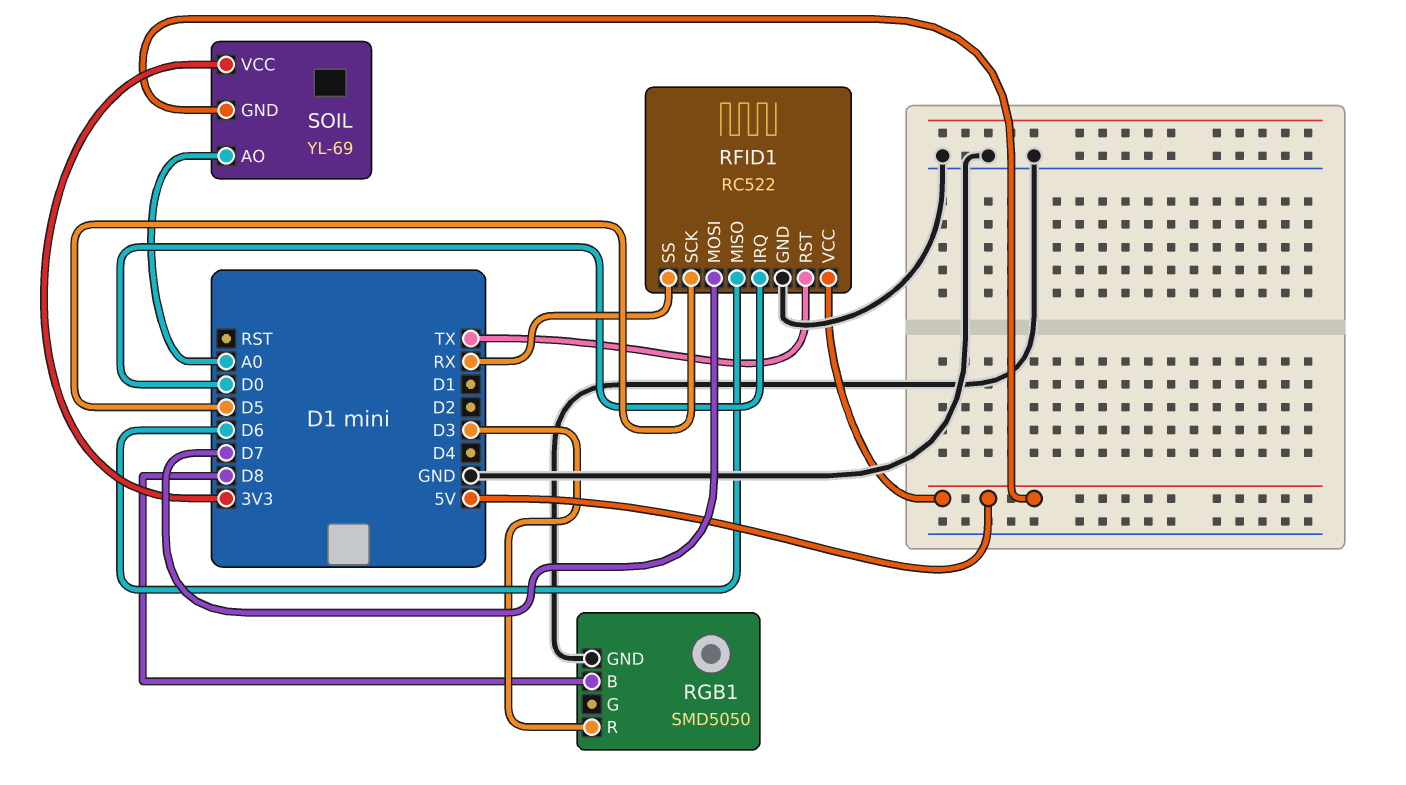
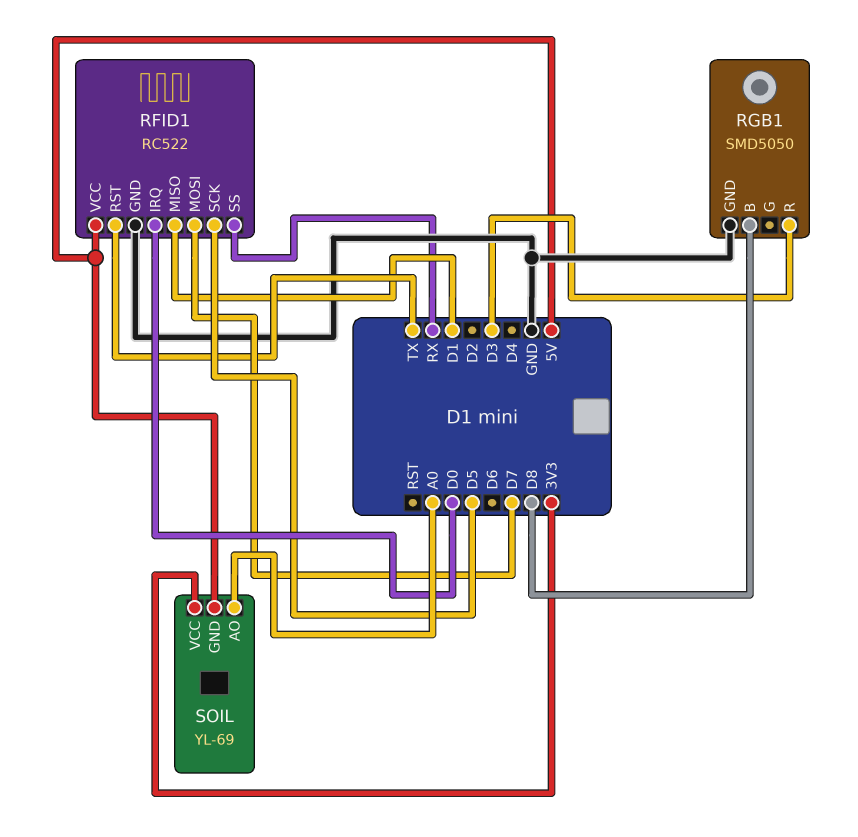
RFID1 pin MISO: D6 -> D1

